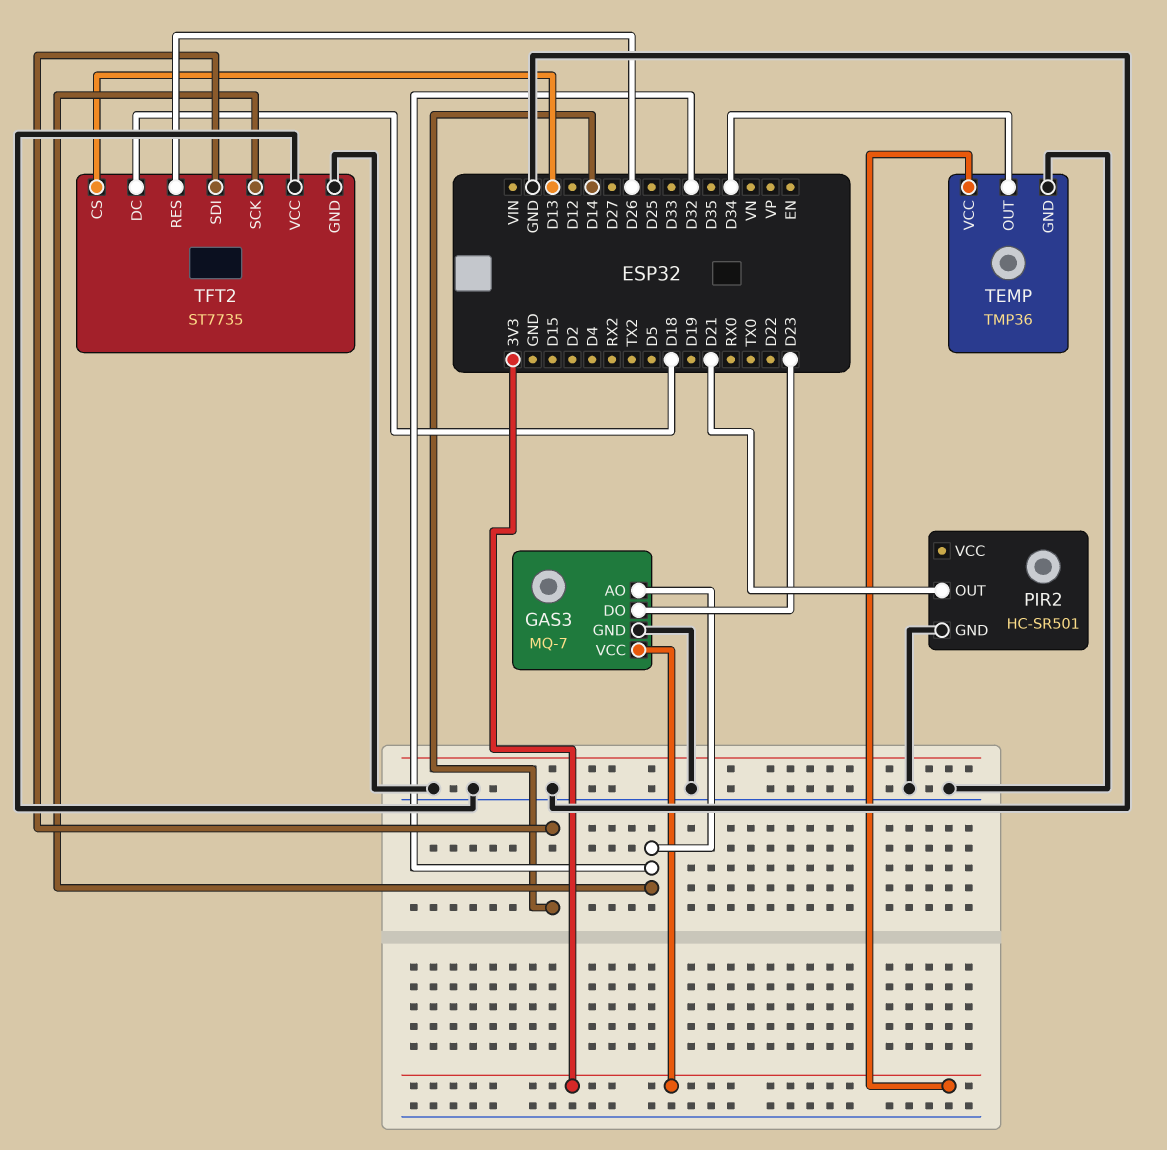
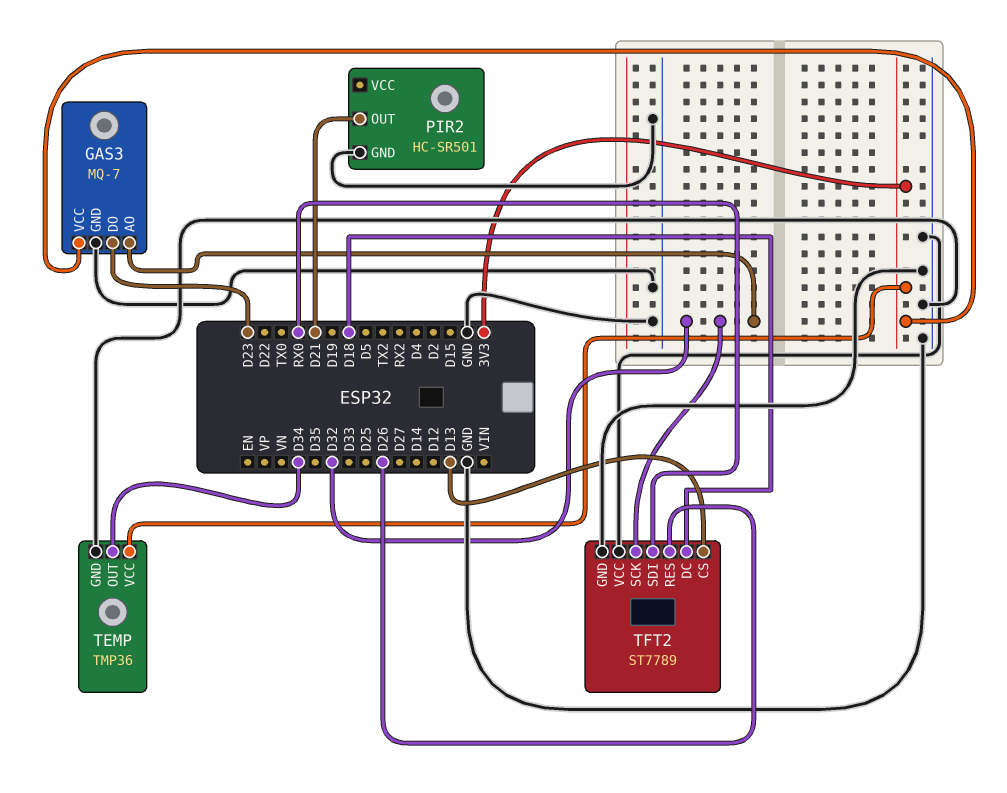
TFT2: ST7735 -> ST7789
TFT2 pin SDI: D14 -> RX0

